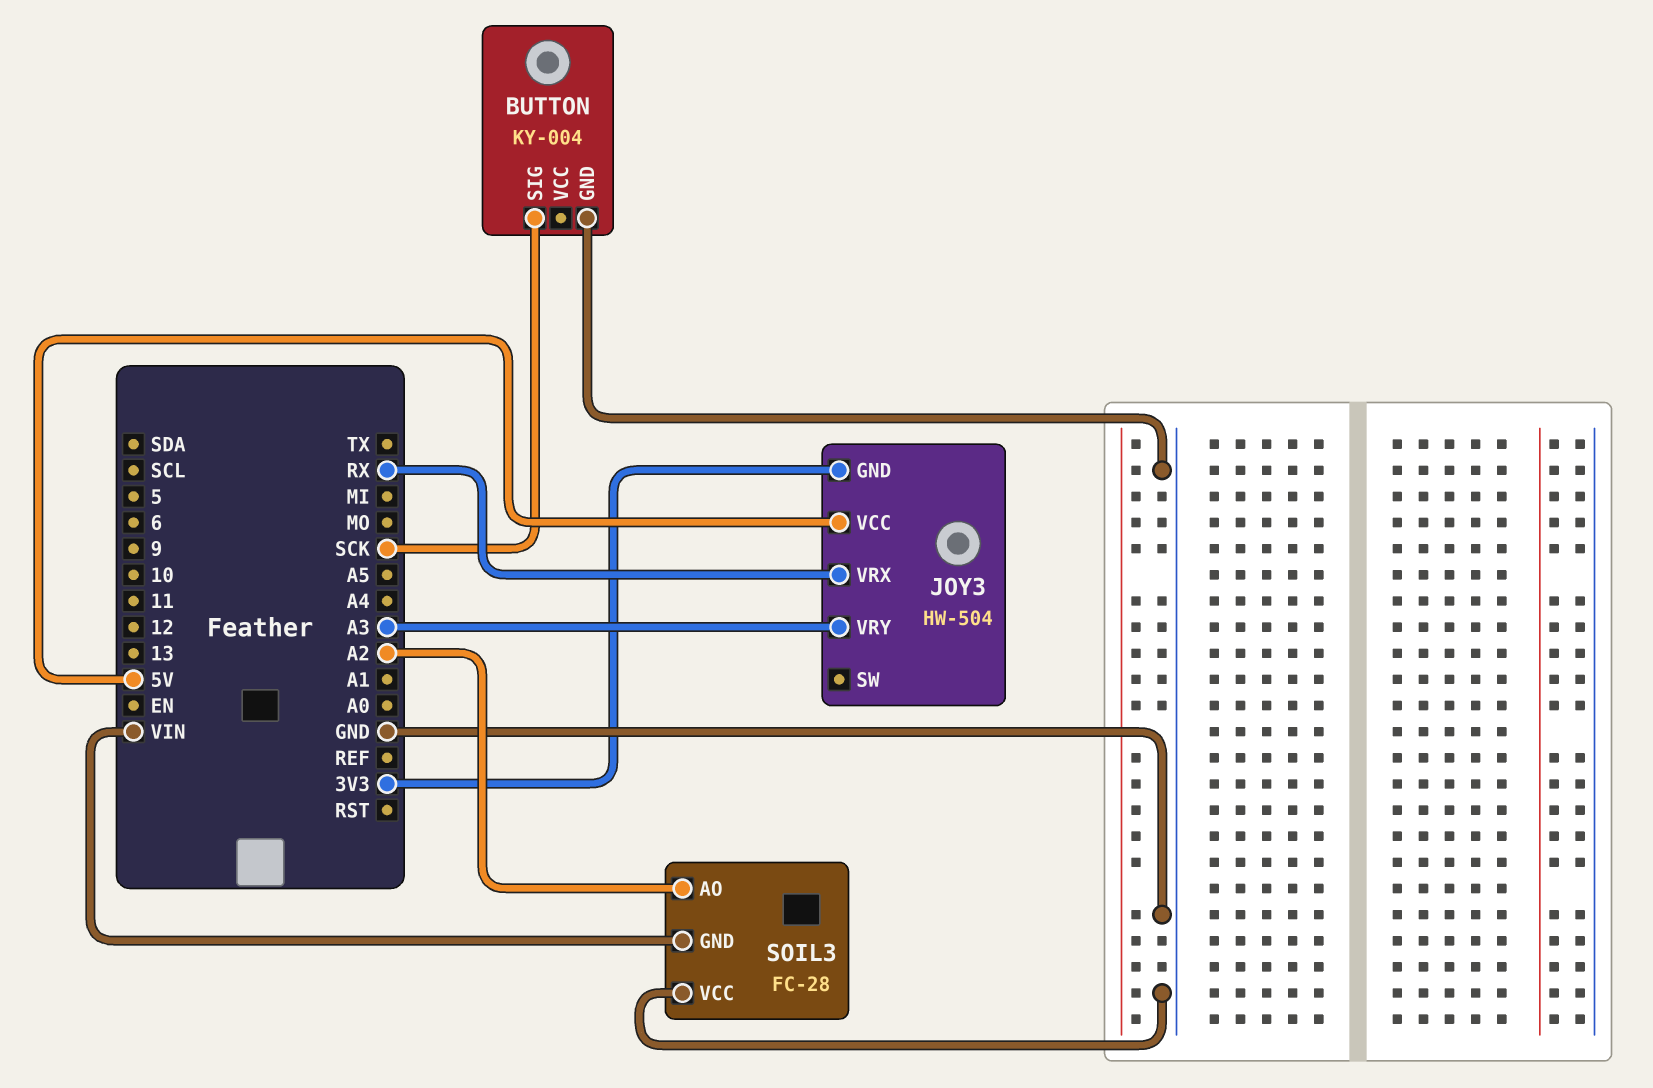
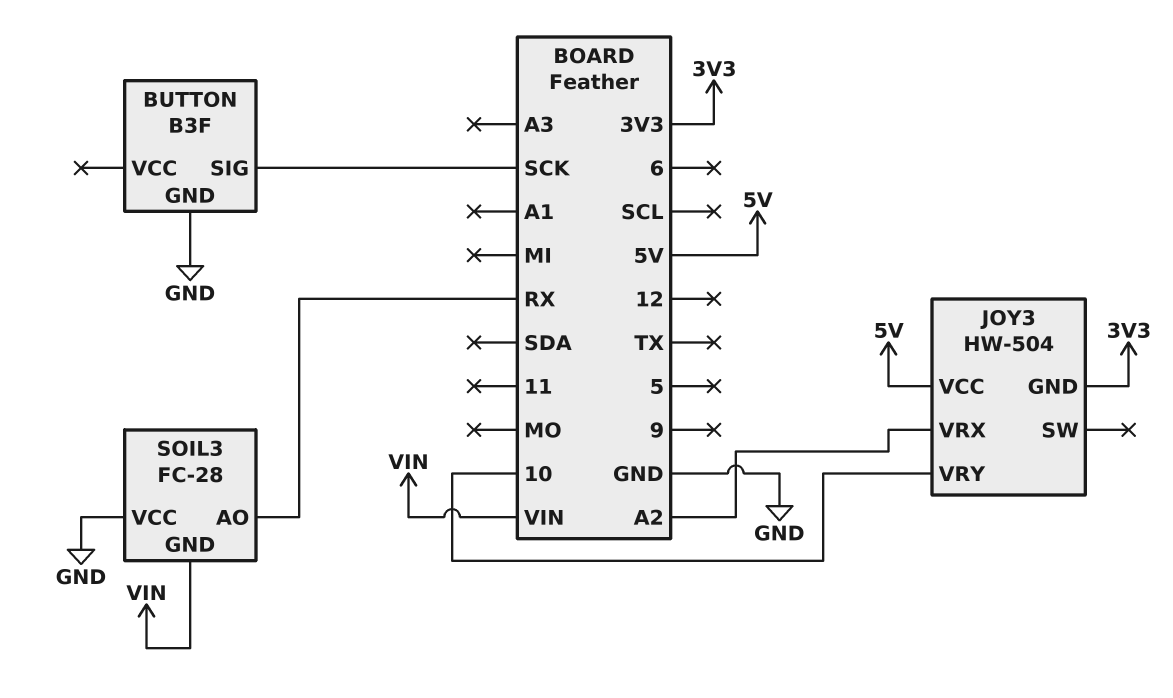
BUTTON: KY-004 -> B3F
JOY3 pin VRX: RX -> A2
JOY3 pin VRY: A3 -> 10
SOIL3 pin AO: A2 -> RX

